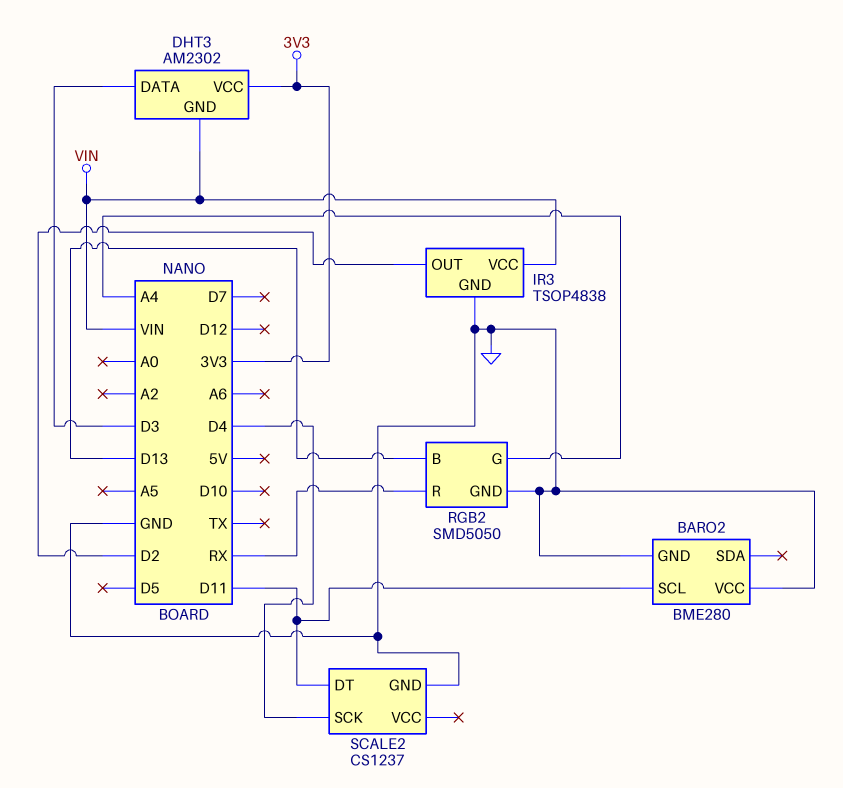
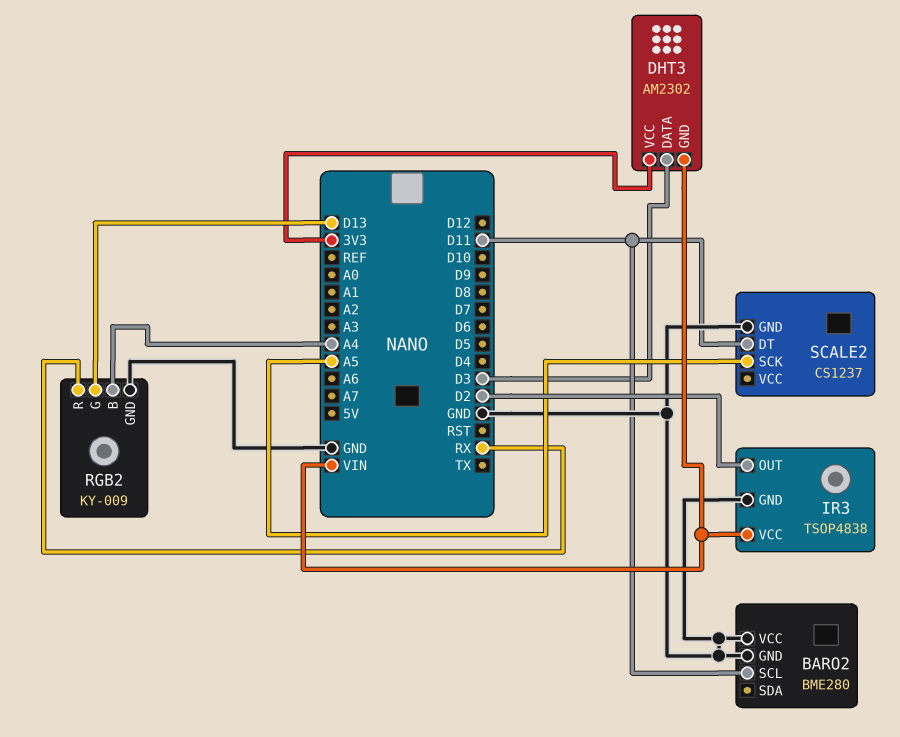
RGB2: SMD5050 -> KY-009
RGB2 pin B: D13 -> A4
RGB2 pin G: A4 -> D13
SCALE2 pin SCK: D4 -> A5

